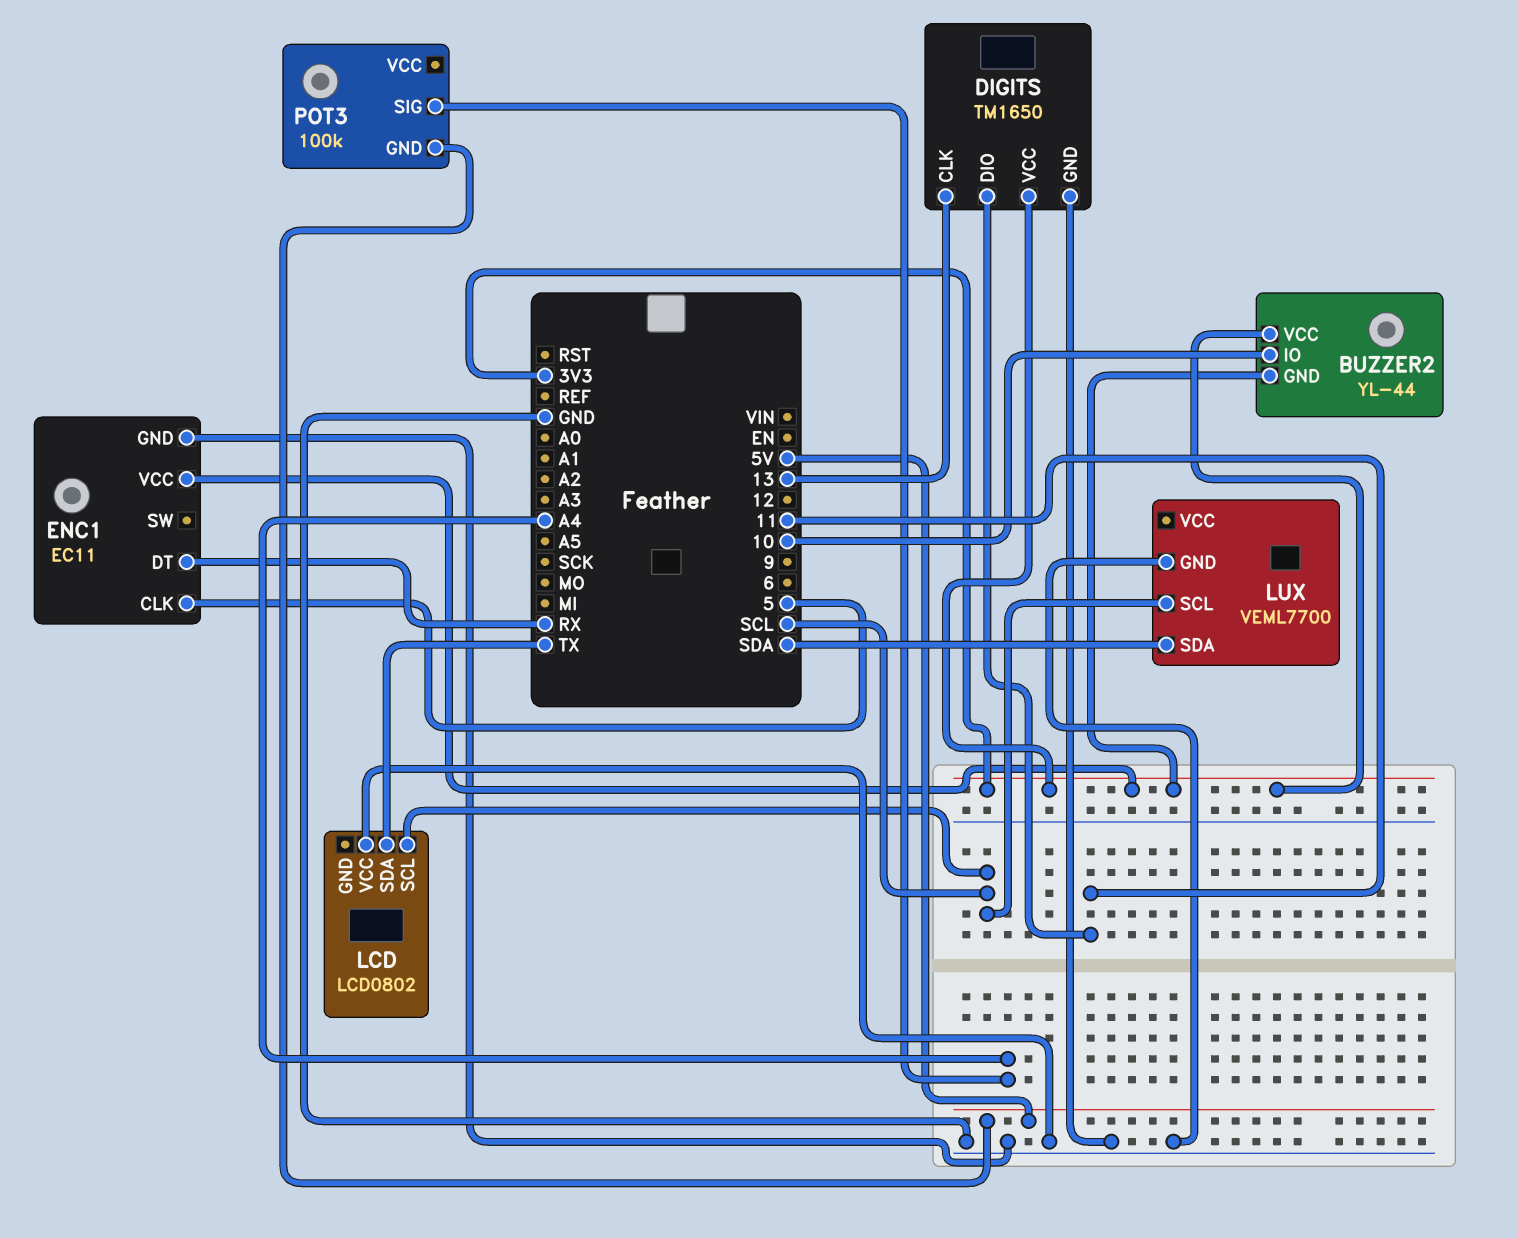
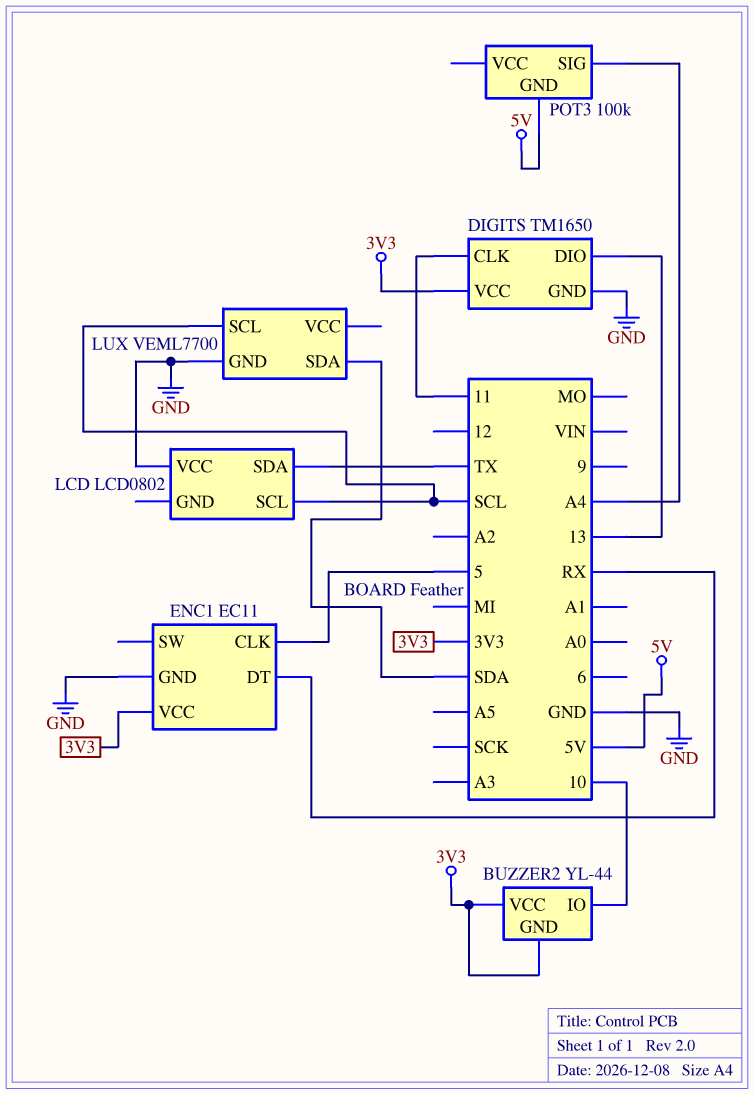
DIGITS pin CLK: 13 -> 11
DIGITS pin DIO: 11 -> 13

